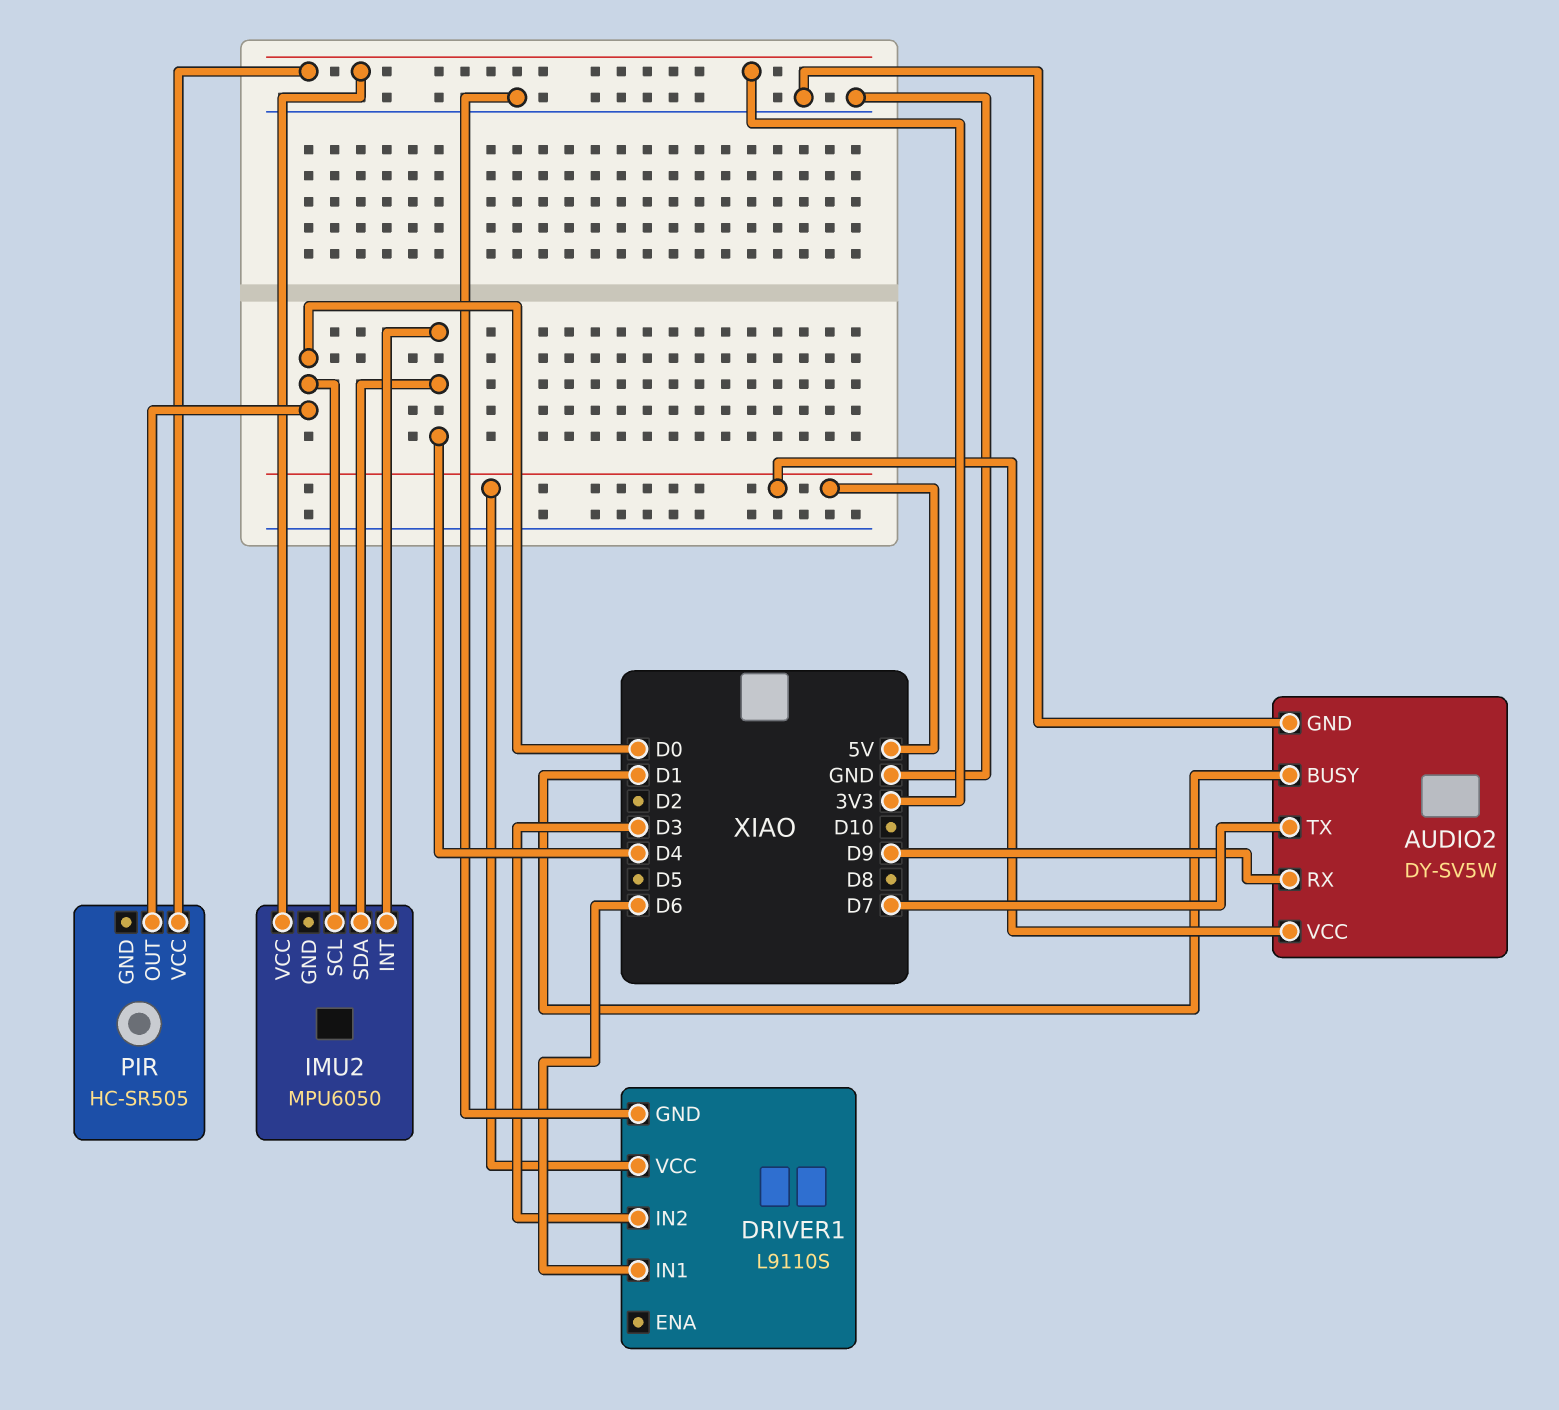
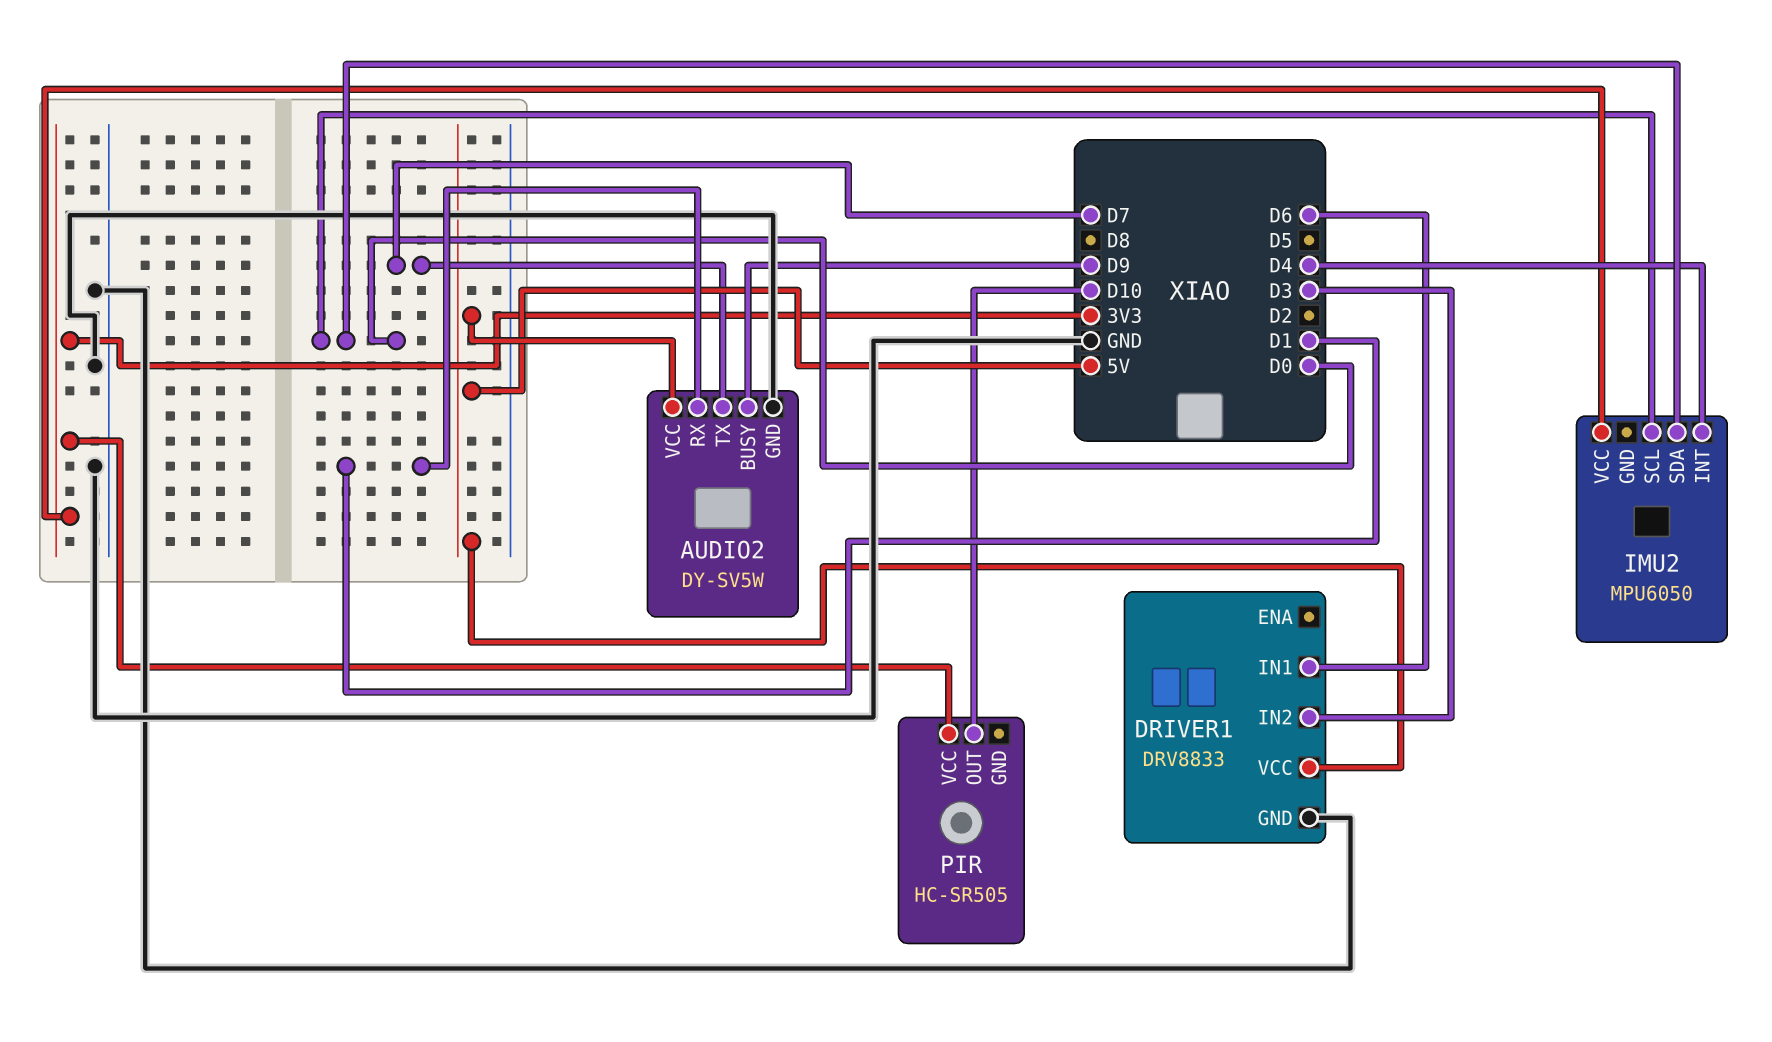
AUDIO2 pin BUSY: D1 -> D9
AUDIO2 pin RX: D9 -> D1
DRIVER1: L9110S -> DRV8833
IMU2 pin SDA: D4 -> D0
PIR pin OUT: D0 -> D10

